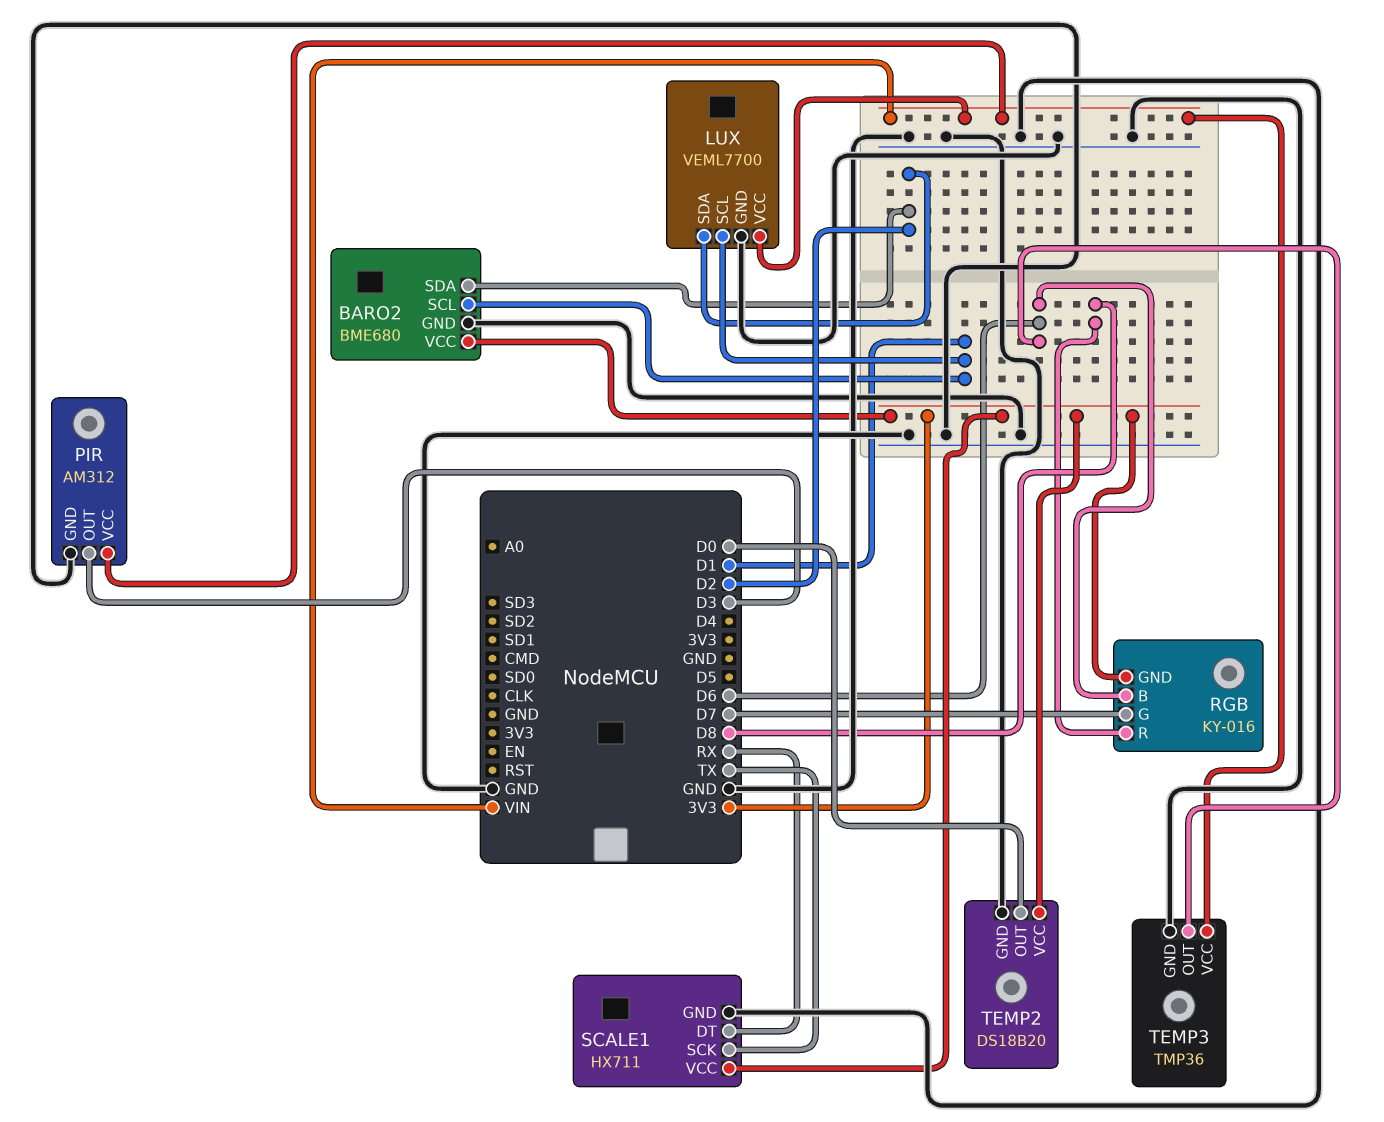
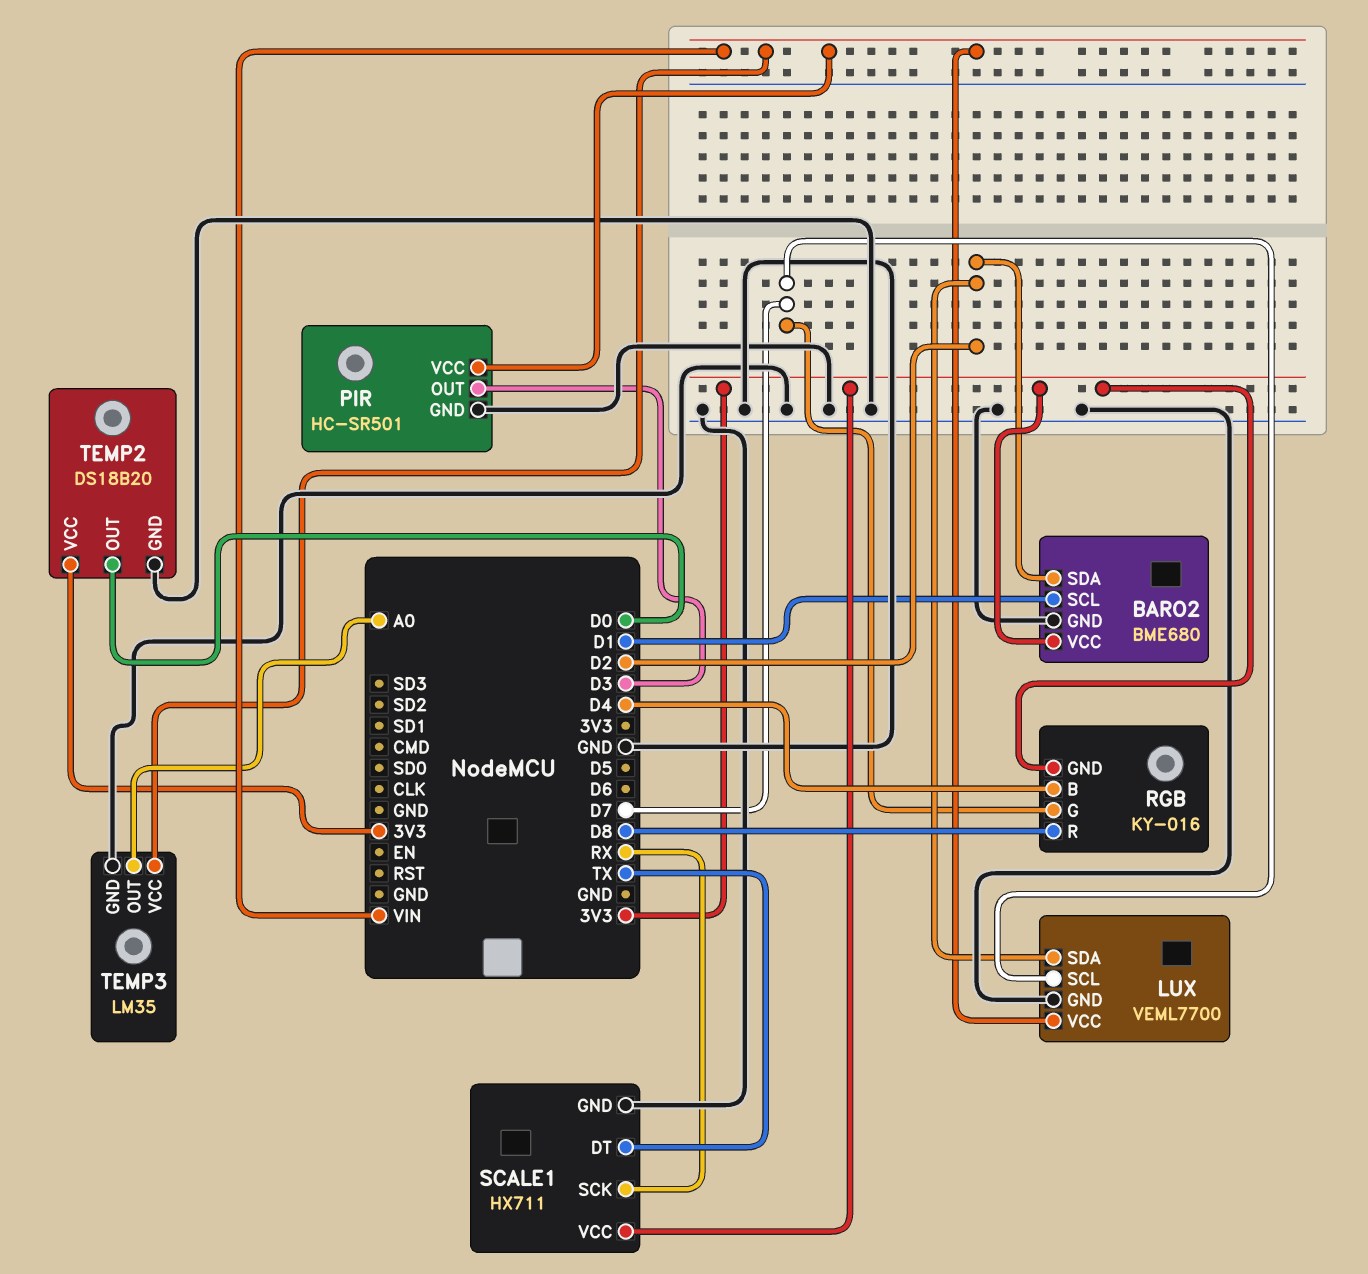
LUX pin SCL: D1 -> D7
PIR: AM312 -> HC-SR501
RGB pin B: D6 -> D4
SCALE1 pin DT: RX -> TX
SCALE1 pin SCK: TX -> RX
TEMP3: TMP36 -> LM35
TEMP3 pin OUT: D6 -> A0

